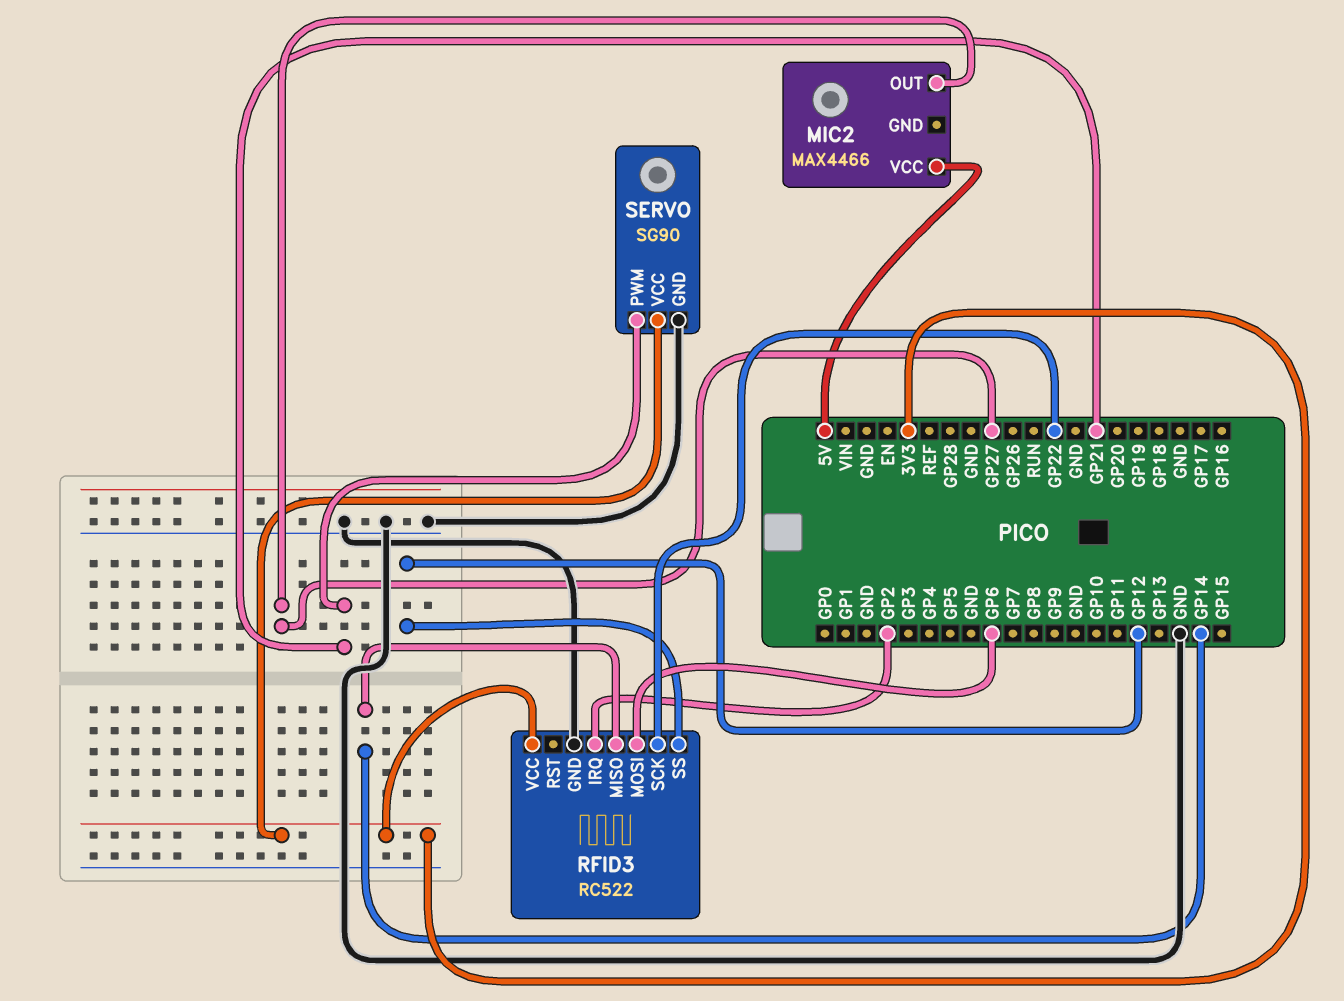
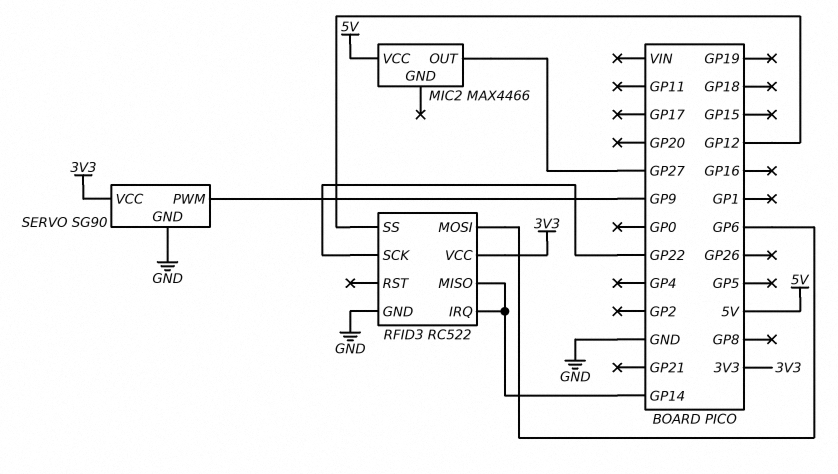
RFID3 pin IRQ: GP2 -> GP14
SERVO pin PWM: GP21 -> GP9

